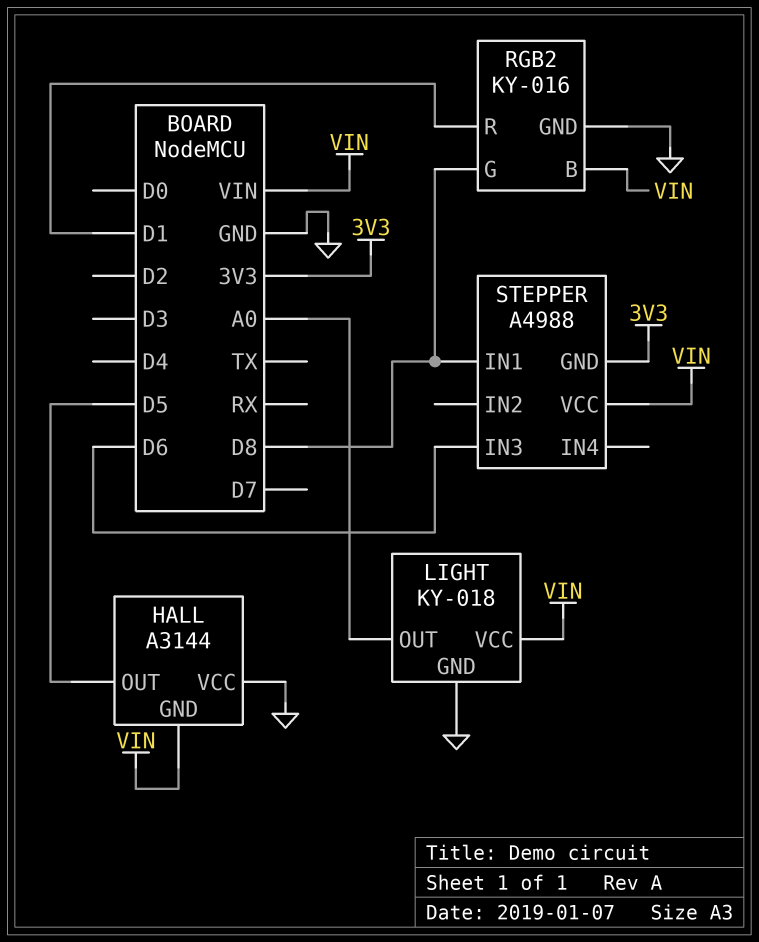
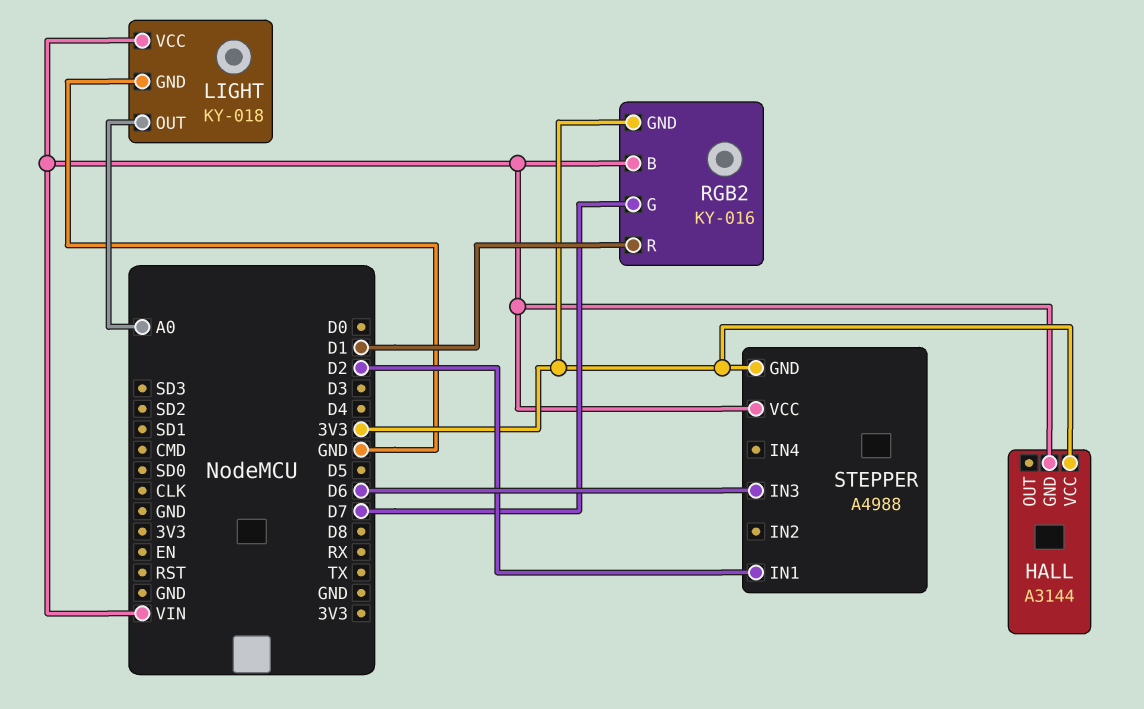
HALL pin OUT: D5 -> none
HALL pin VCC: GND -> 3V3
RGB2 pin G: D8 -> D7
RGB2 pin GND: GND -> 3V3
STEPPER pin IN1: D8 -> D2

